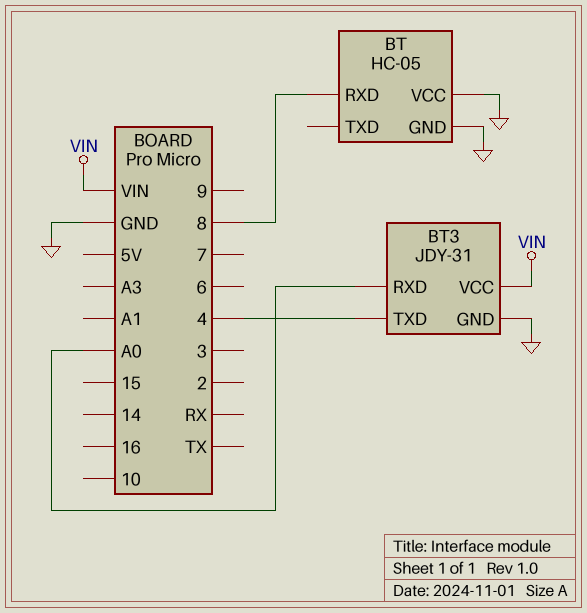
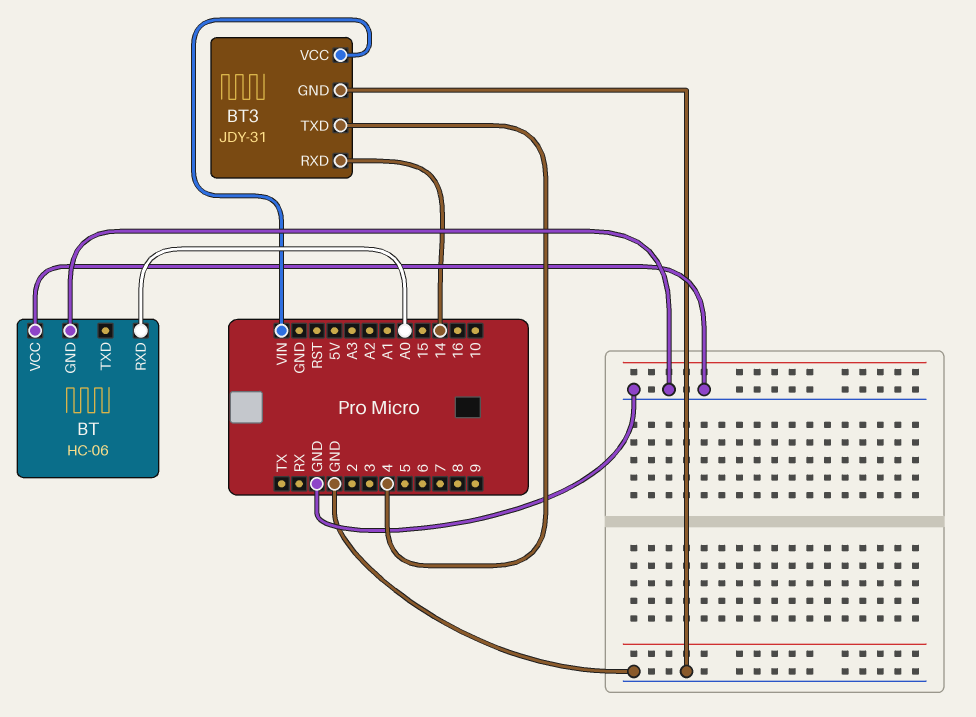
BT: HC-05 -> HC-06
BT pin RXD: 8 -> A0
BT3 pin RXD: A0 -> 14

